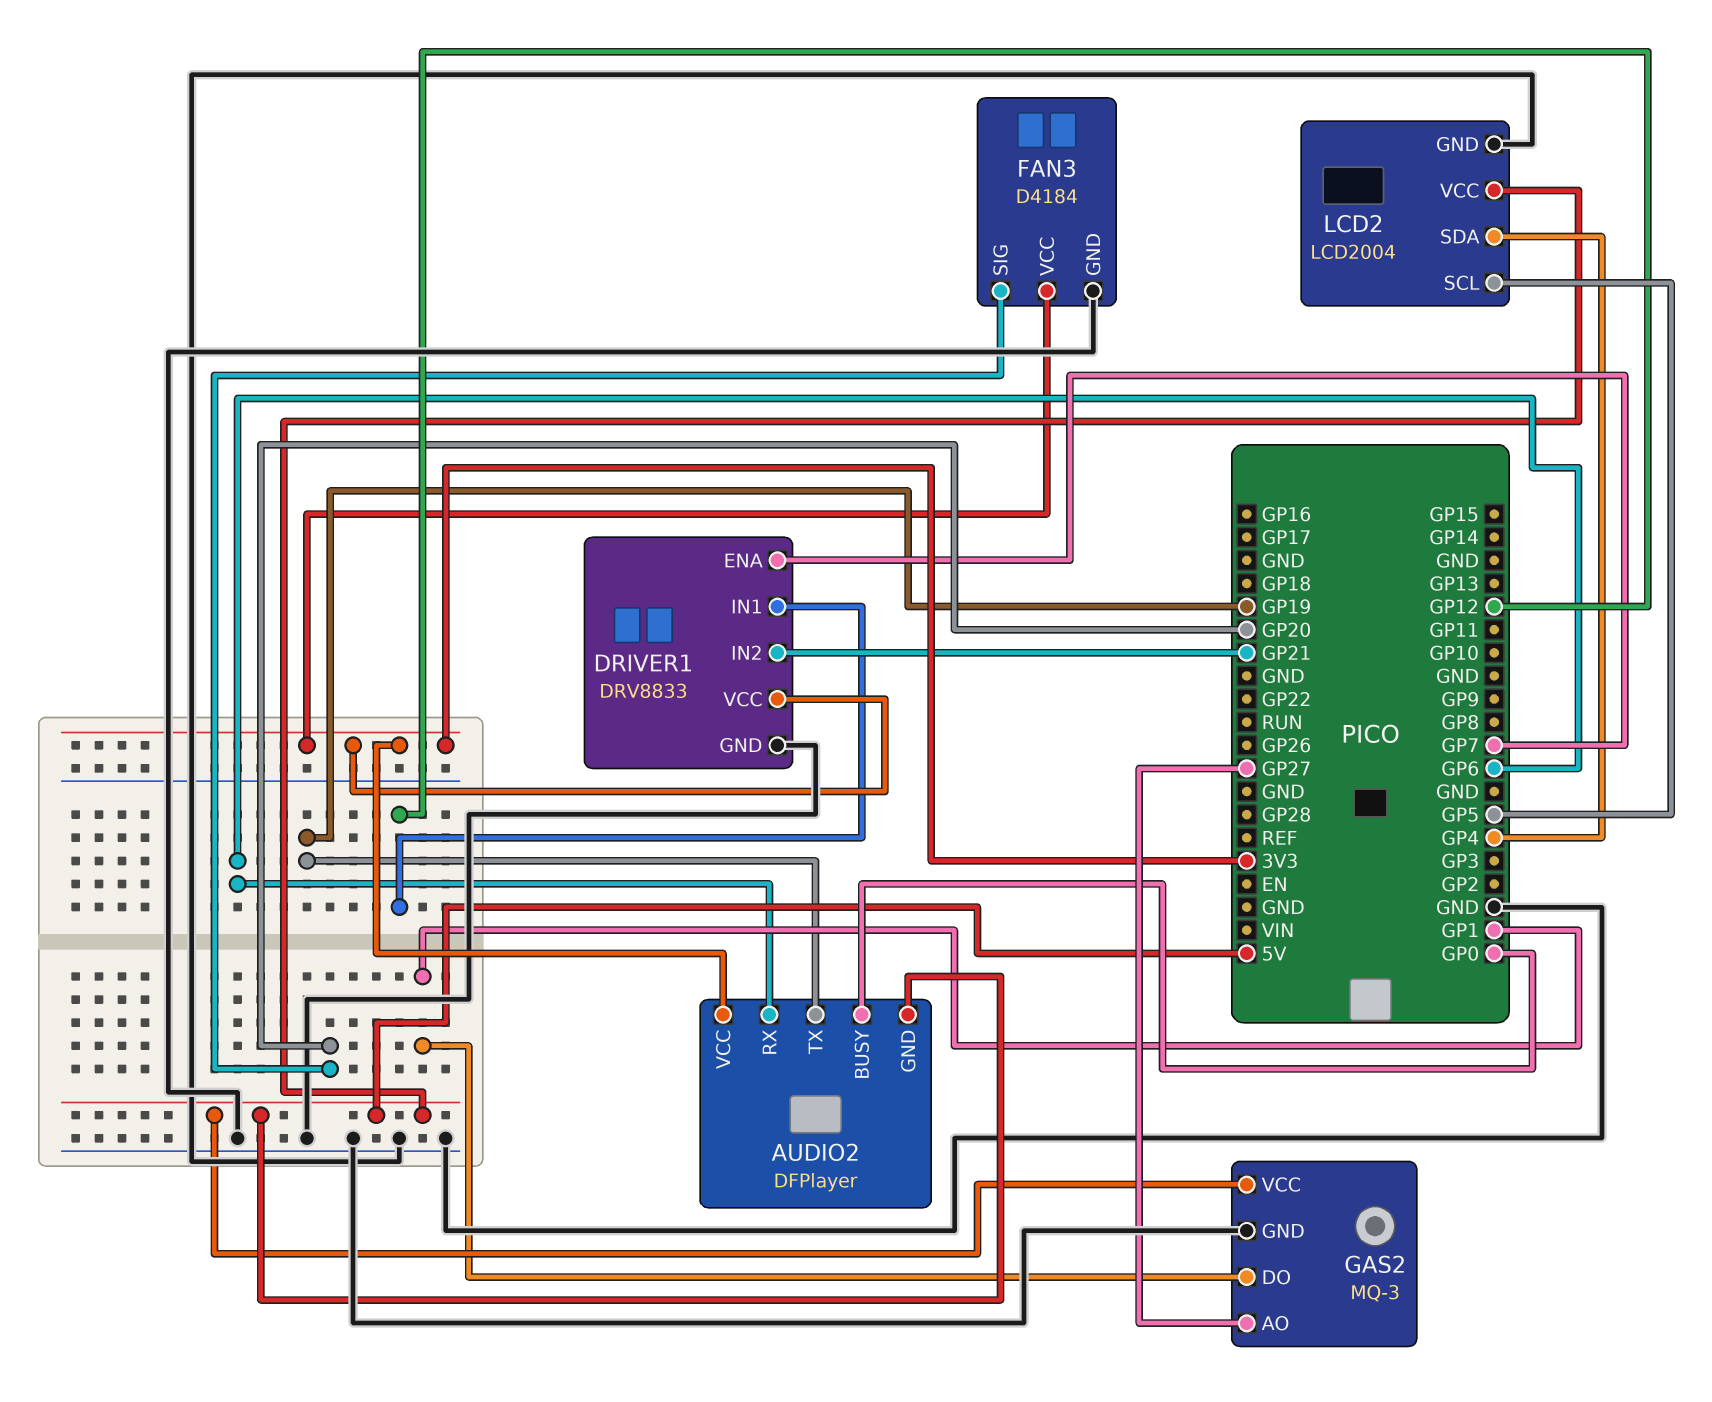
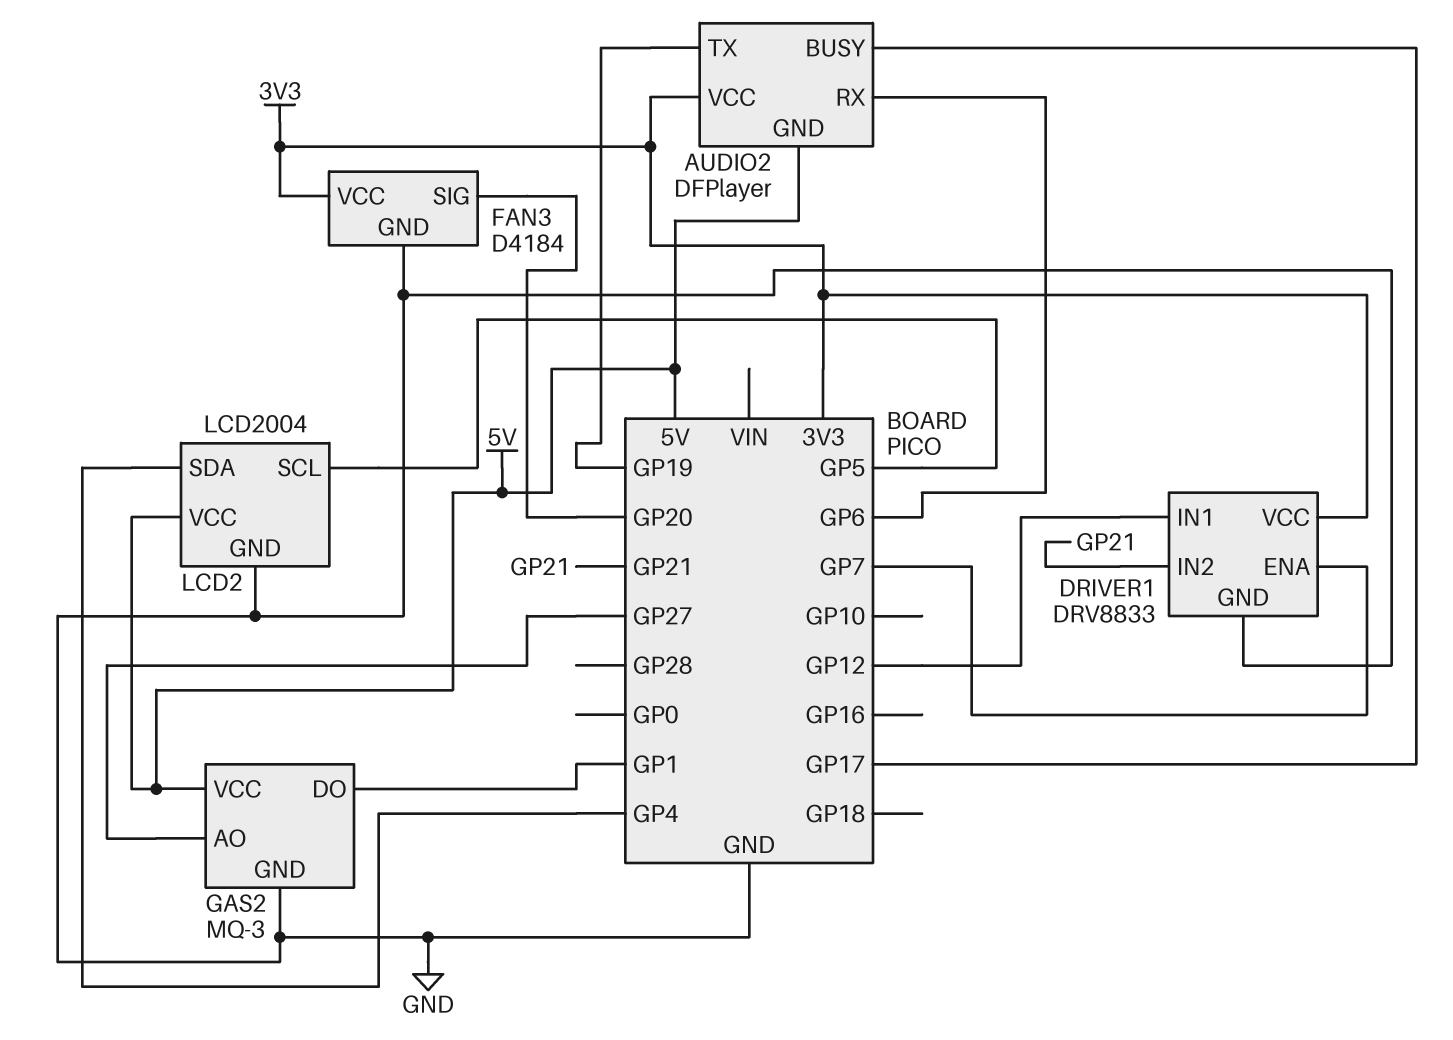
AUDIO2 pin BUSY: GP0 -> GP17

